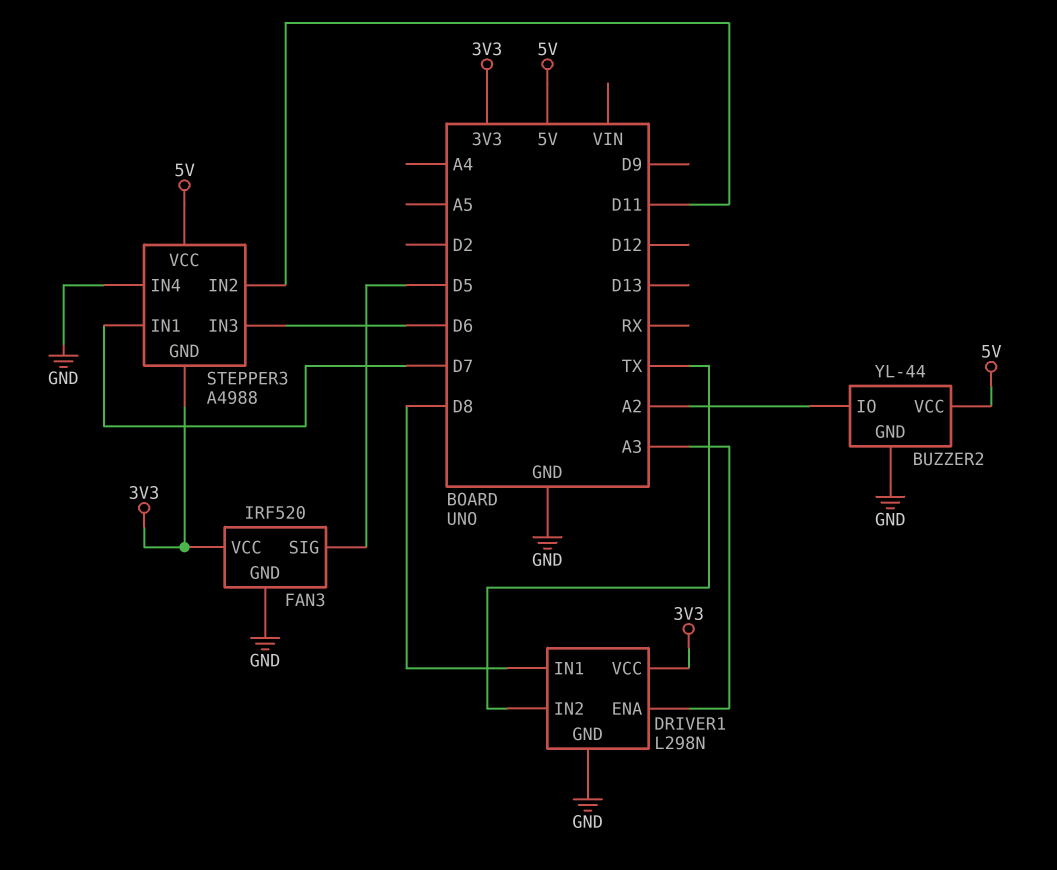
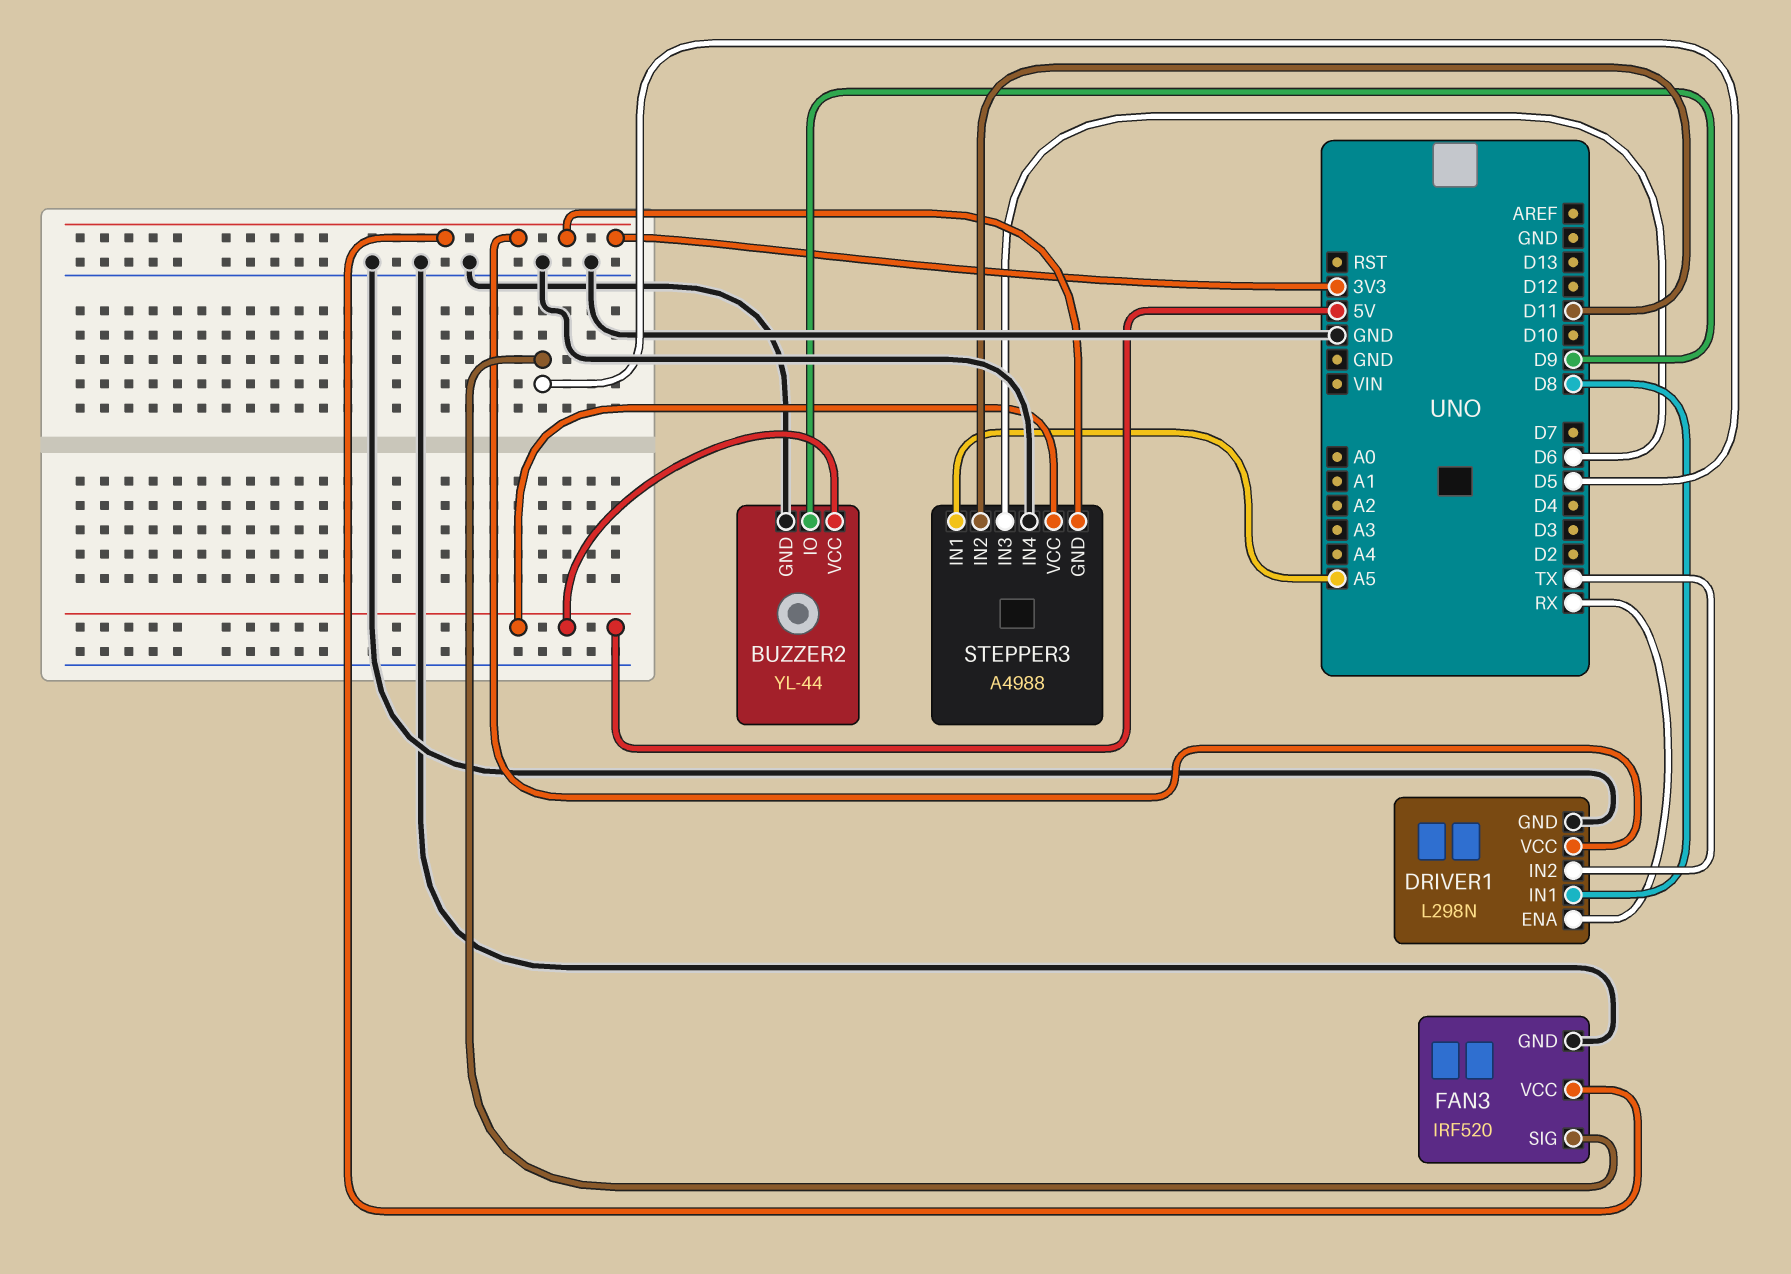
BUZZER2 pin IO: A2 -> D9
DRIVER1 pin ENA: A3 -> RX
STEPPER3 pin IN1: D7 -> A5

